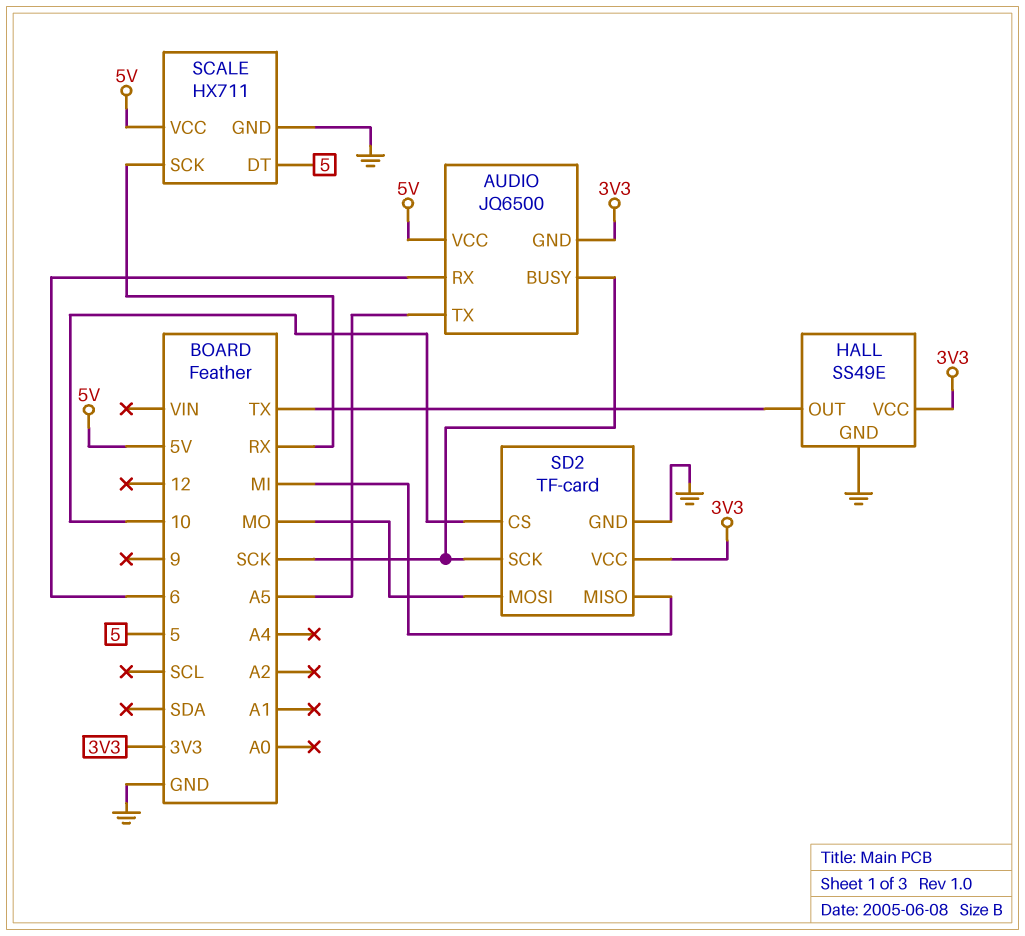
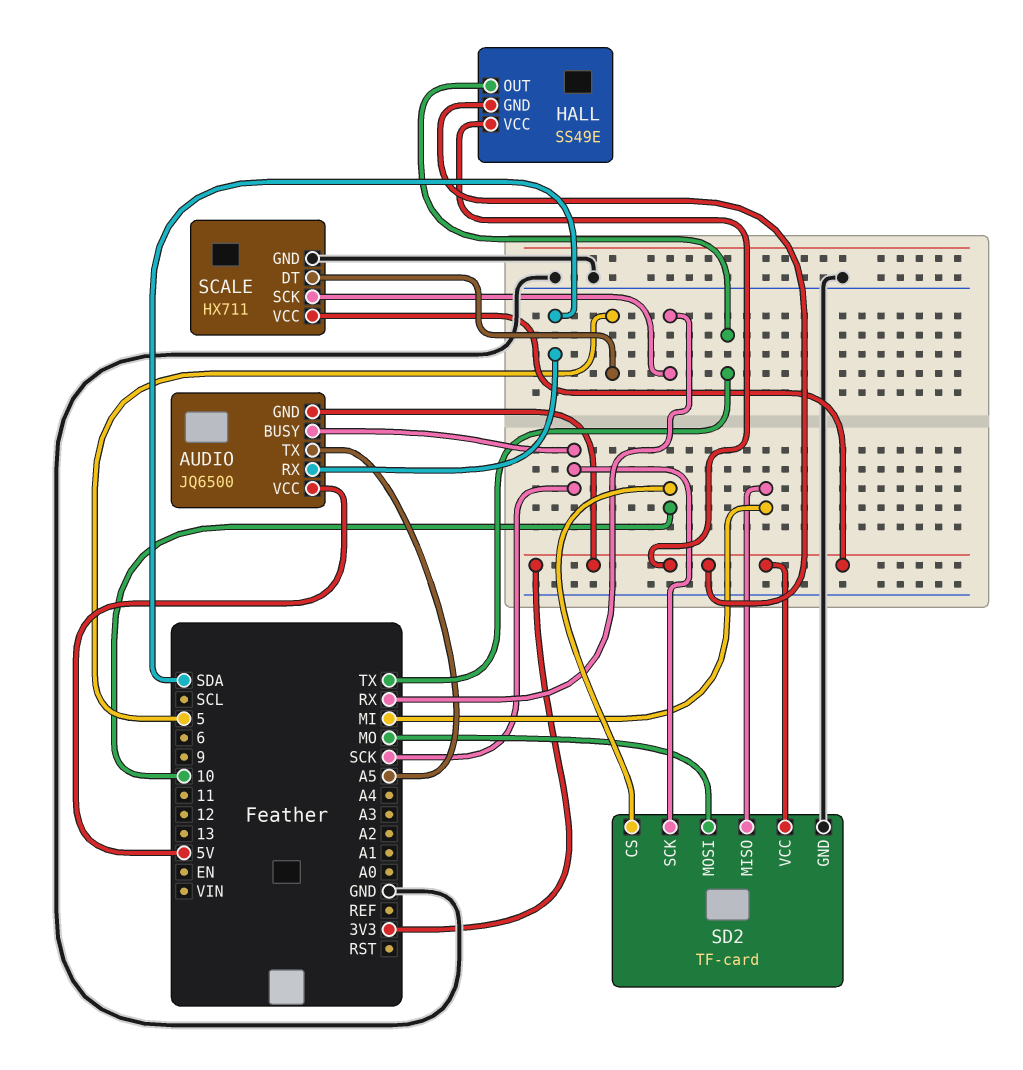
AUDIO pin RX: 6 -> SDA
HALL pin GND: GND -> 3V3
SCALE pin VCC: 5V -> 3V3

